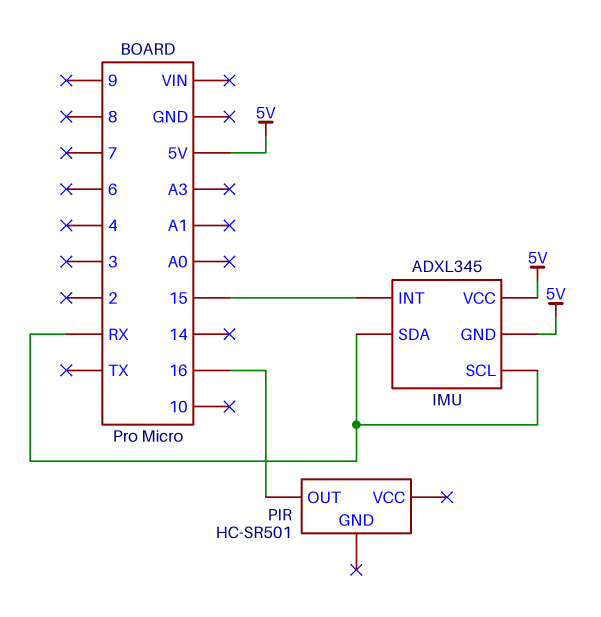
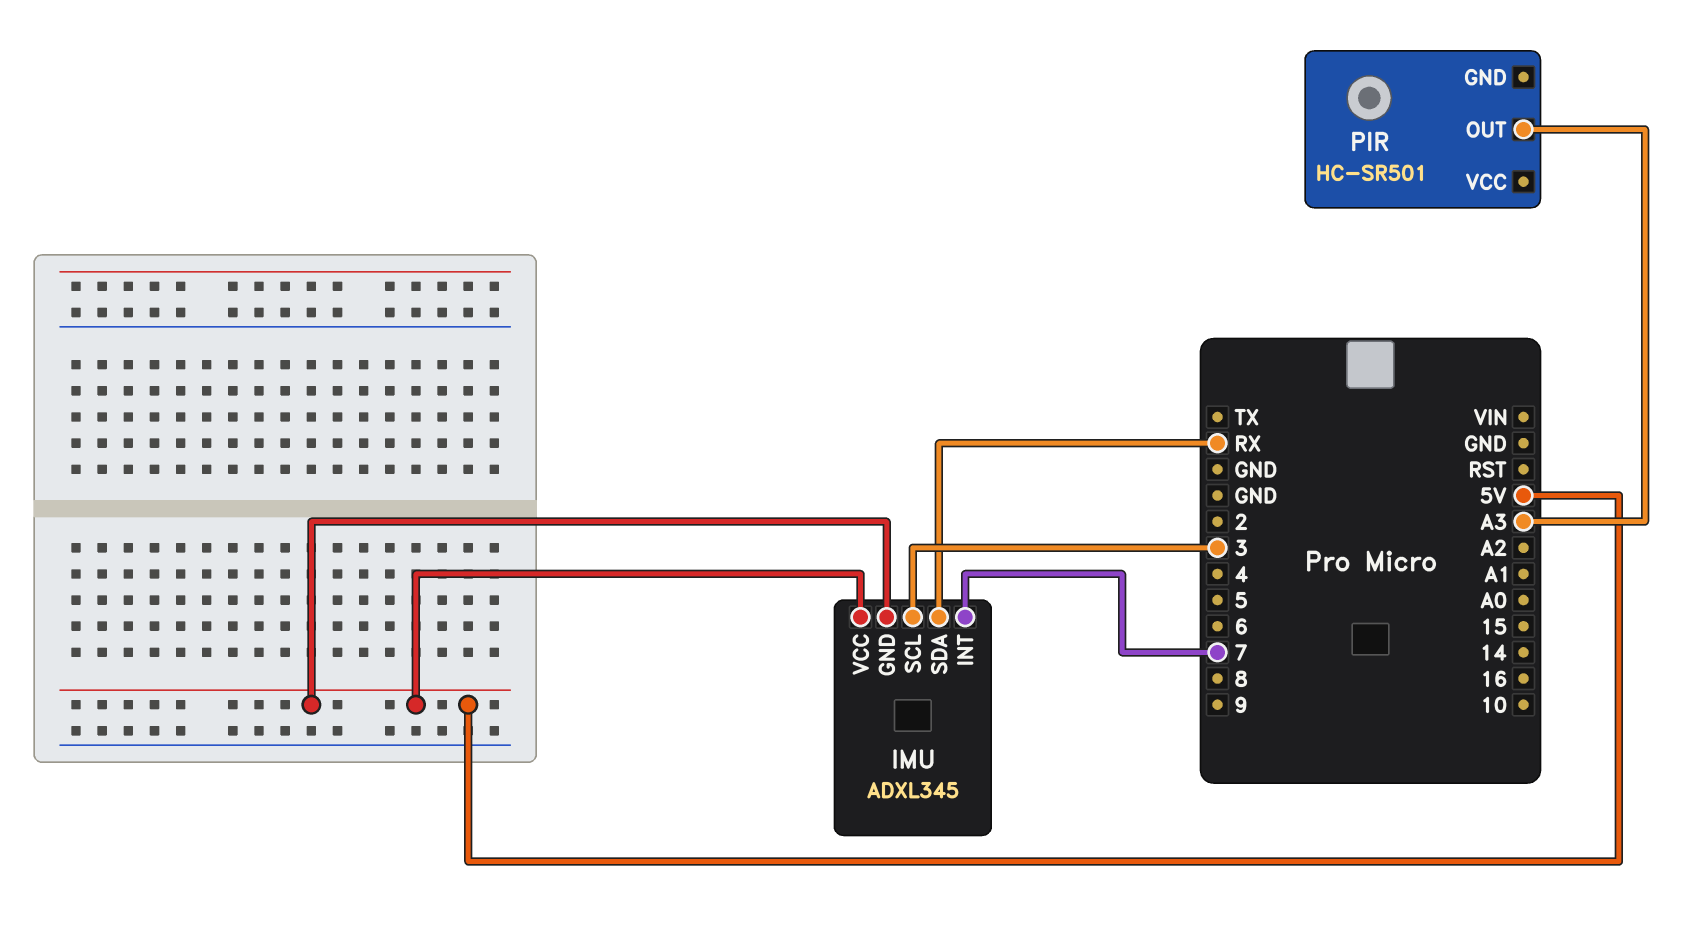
IMU pin INT: 15 -> 7
IMU pin SCL: RX -> 3
PIR pin OUT: 16 -> A3

